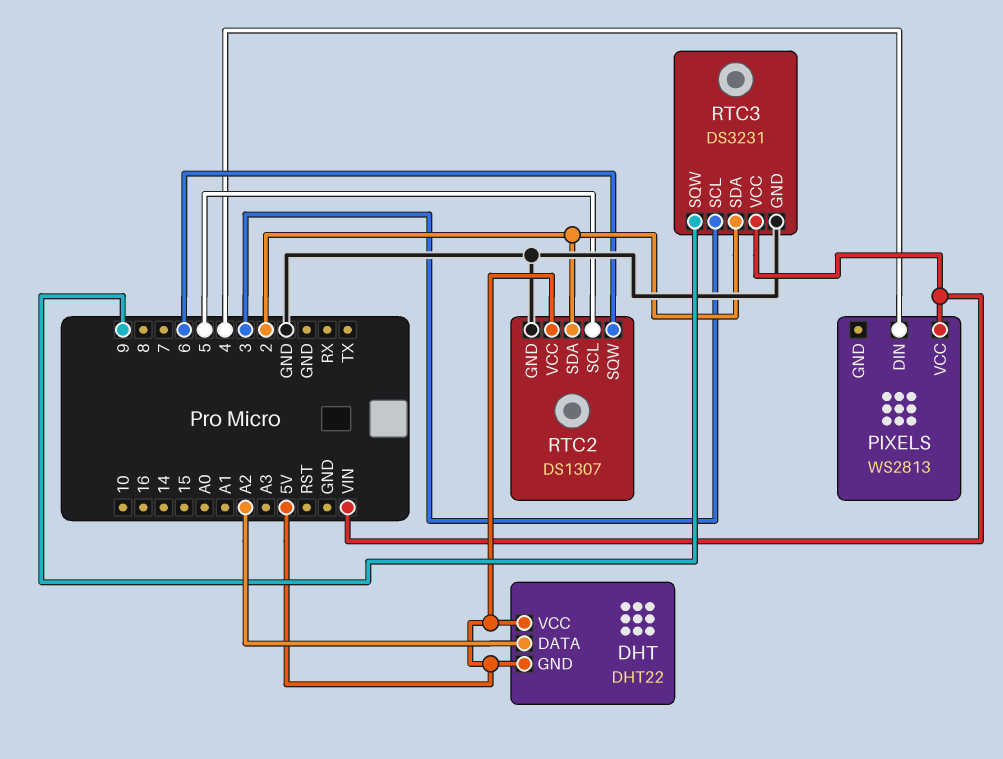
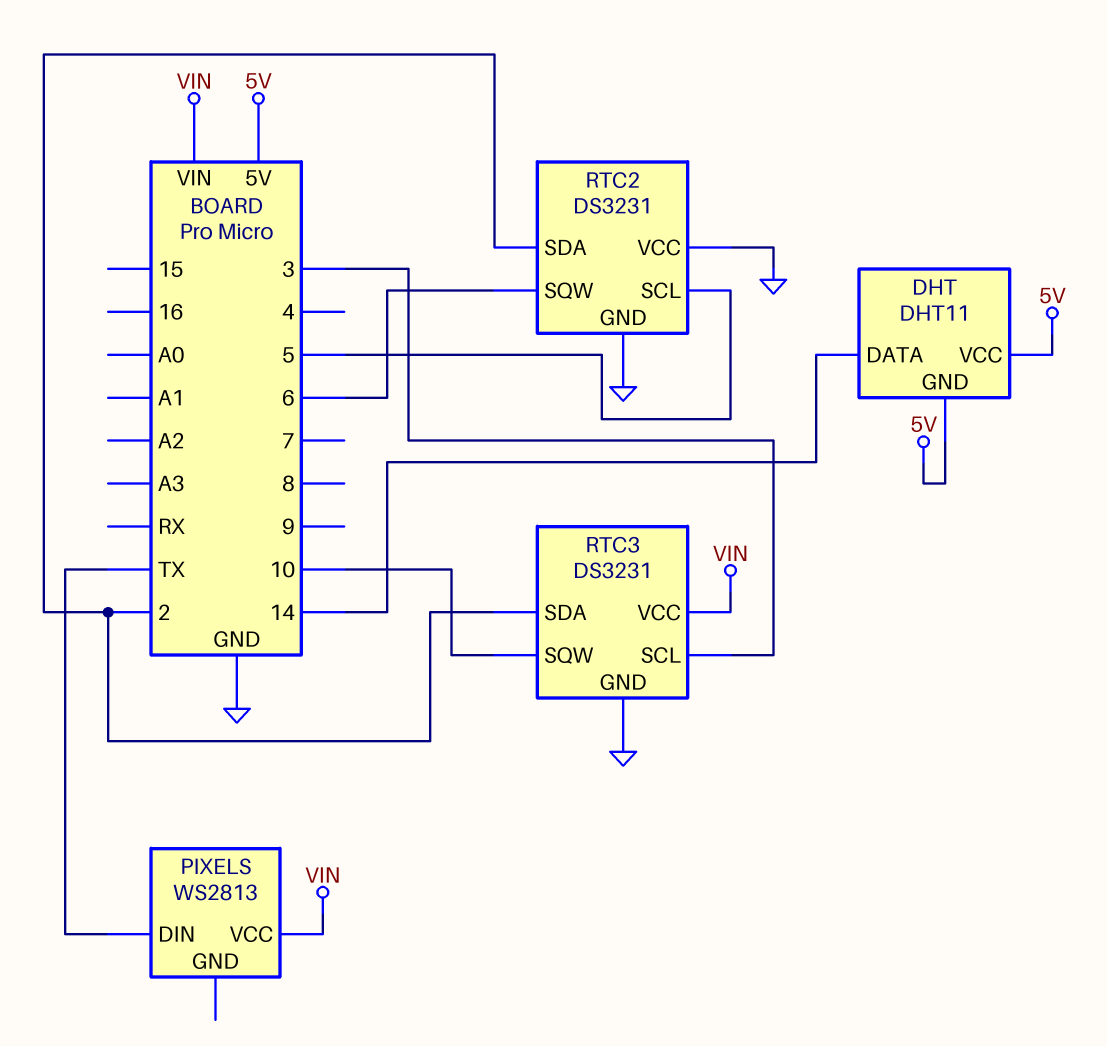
DHT: DHT22 -> DHT11
DHT pin DATA: A2 -> 14
PIXELS pin DIN: 4 -> TX
RTC2: DS1307 -> DS3231
RTC2 pin VCC: 5V -> GND
RTC3 pin SQW: 9 -> 10

